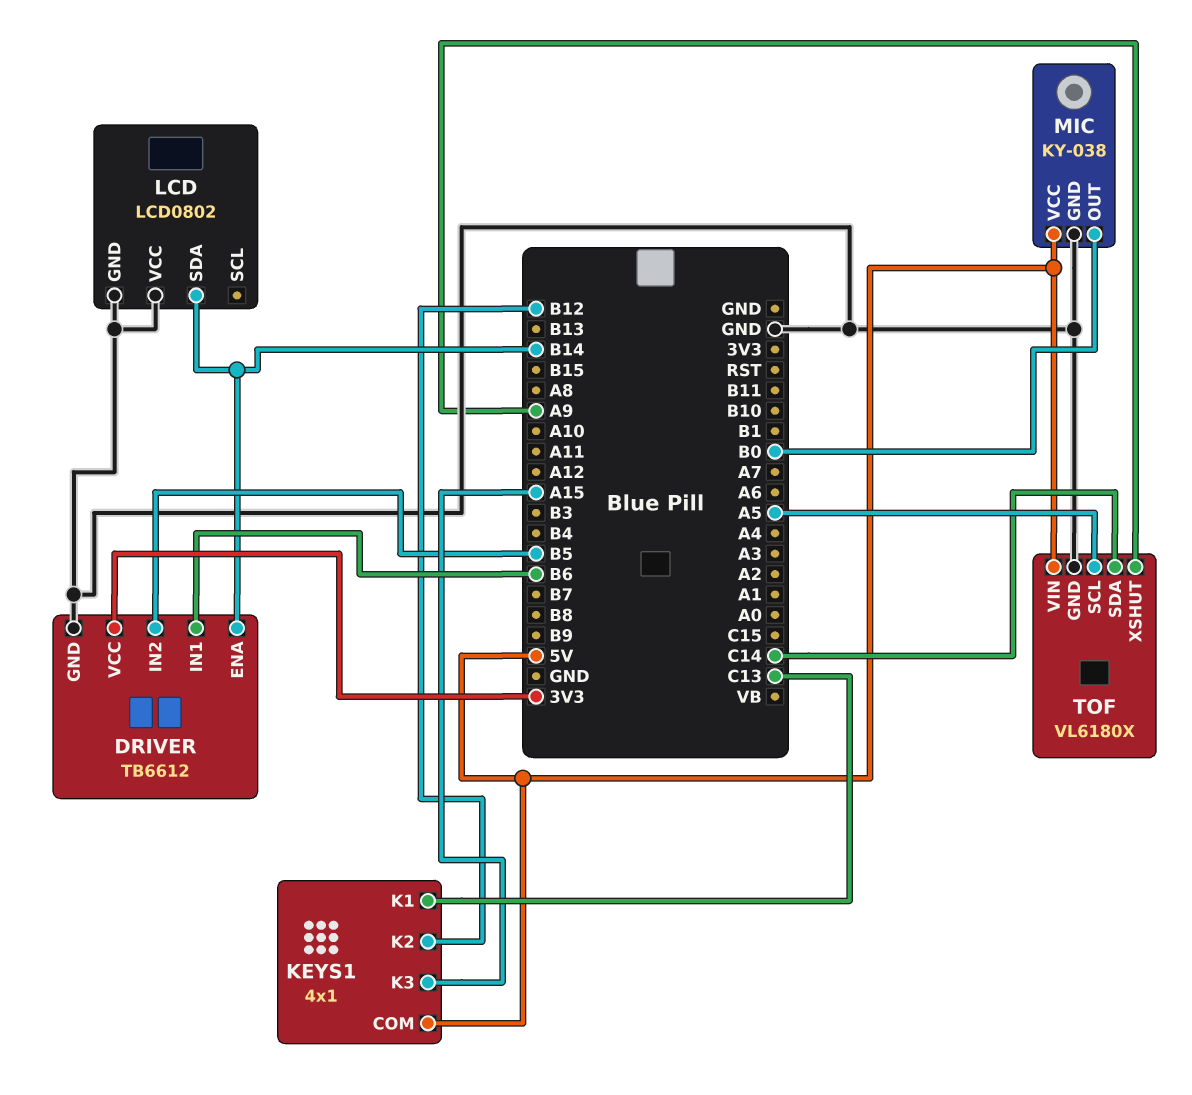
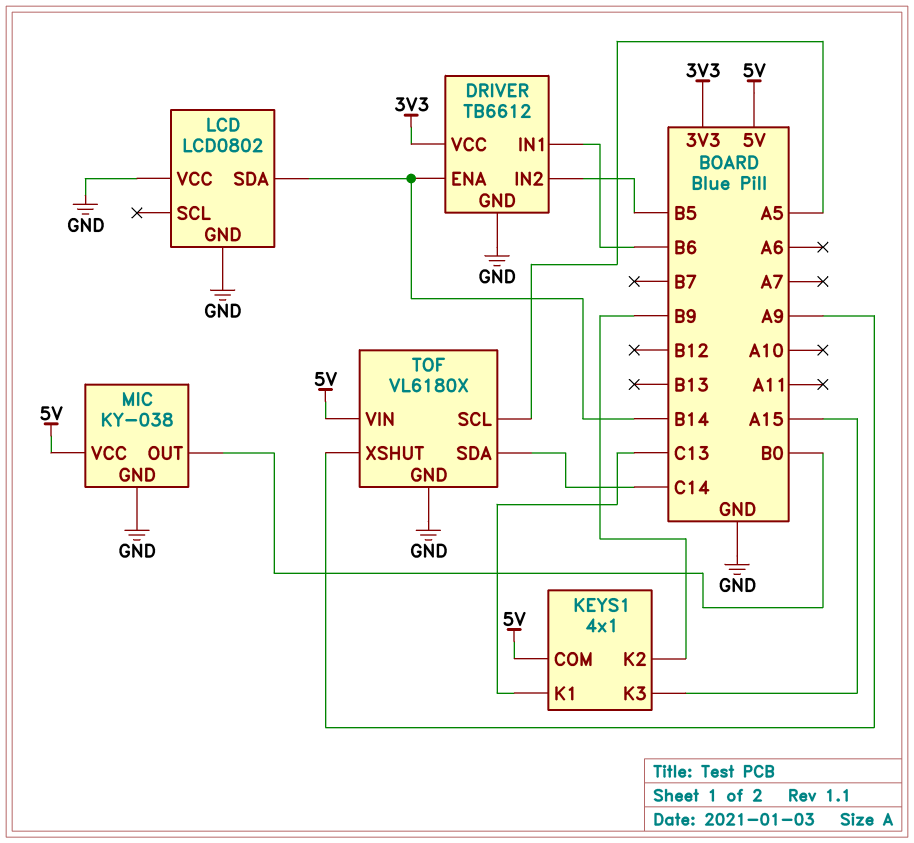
KEYS1 pin K2: B12 -> B9

